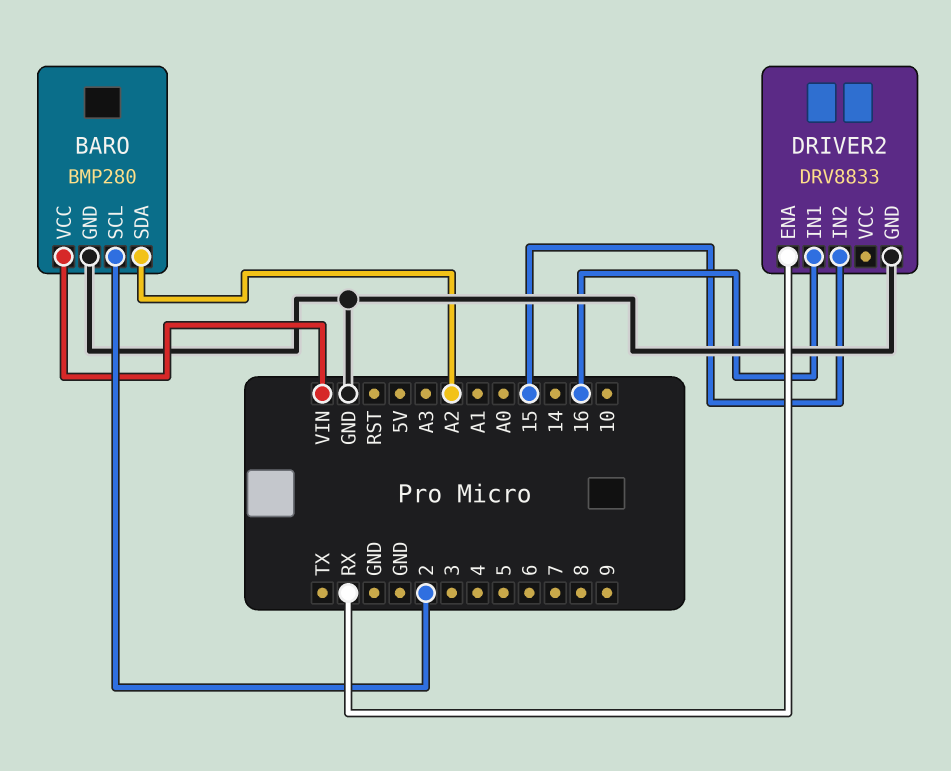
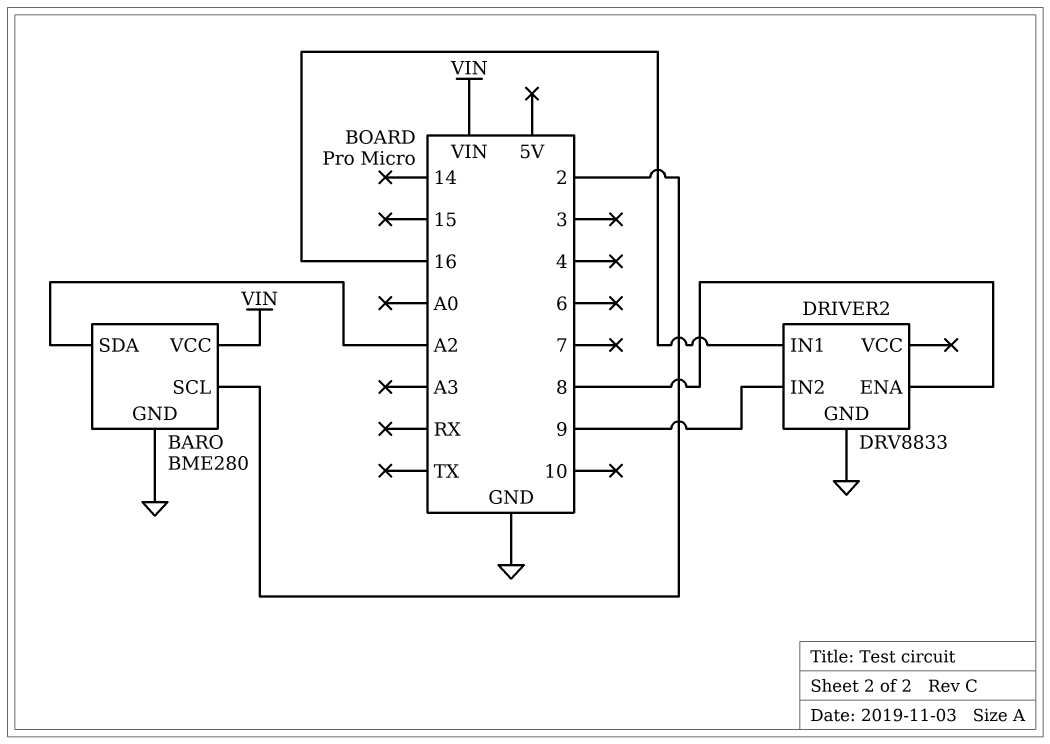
BARO: BMP280 -> BME280
DRIVER2 pin ENA: RX -> 8
DRIVER2 pin IN2: 15 -> 9

